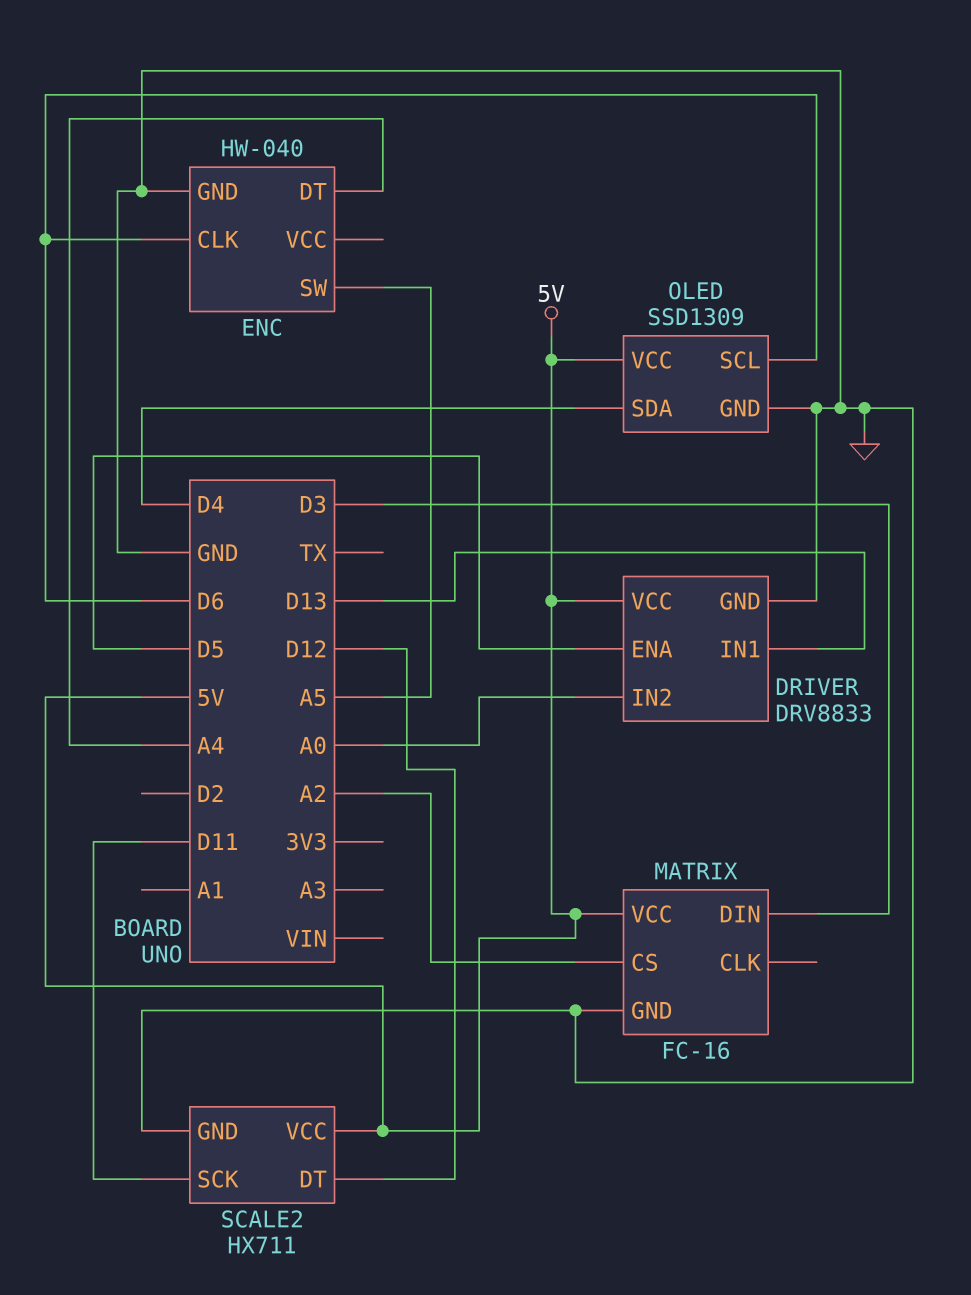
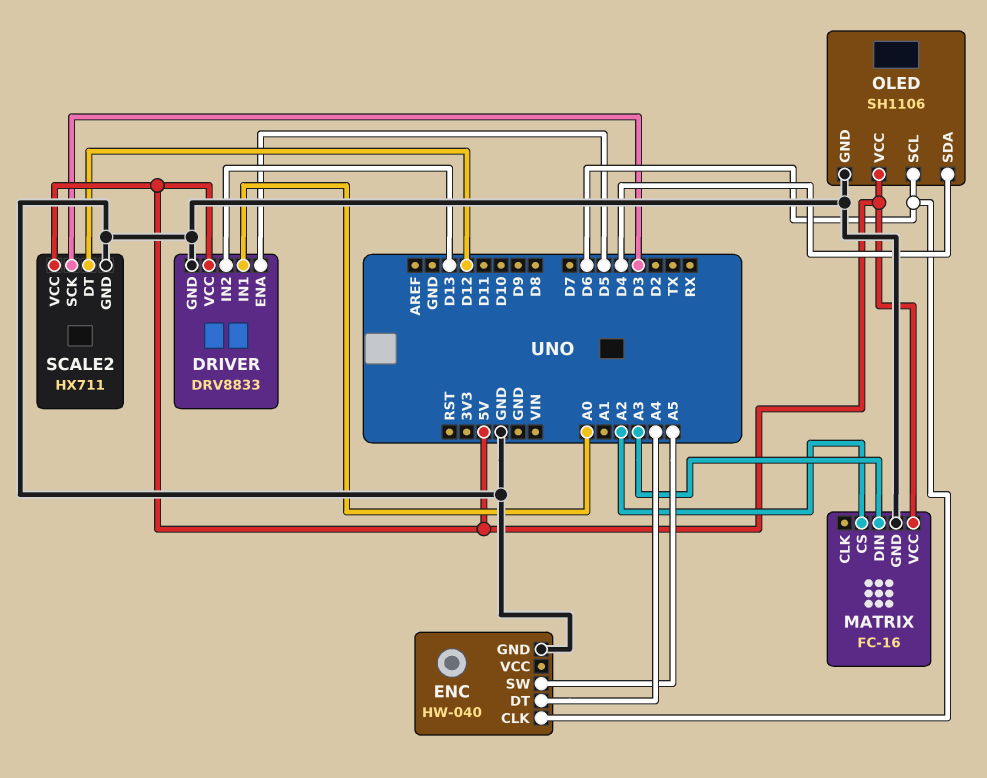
DRIVER pin IN1: D13 -> A0
DRIVER pin IN2: A0 -> D13
MATRIX pin DIN: D3 -> A3
OLED: SSD1309 -> SH1106
SCALE2 pin SCK: D11 -> D3

